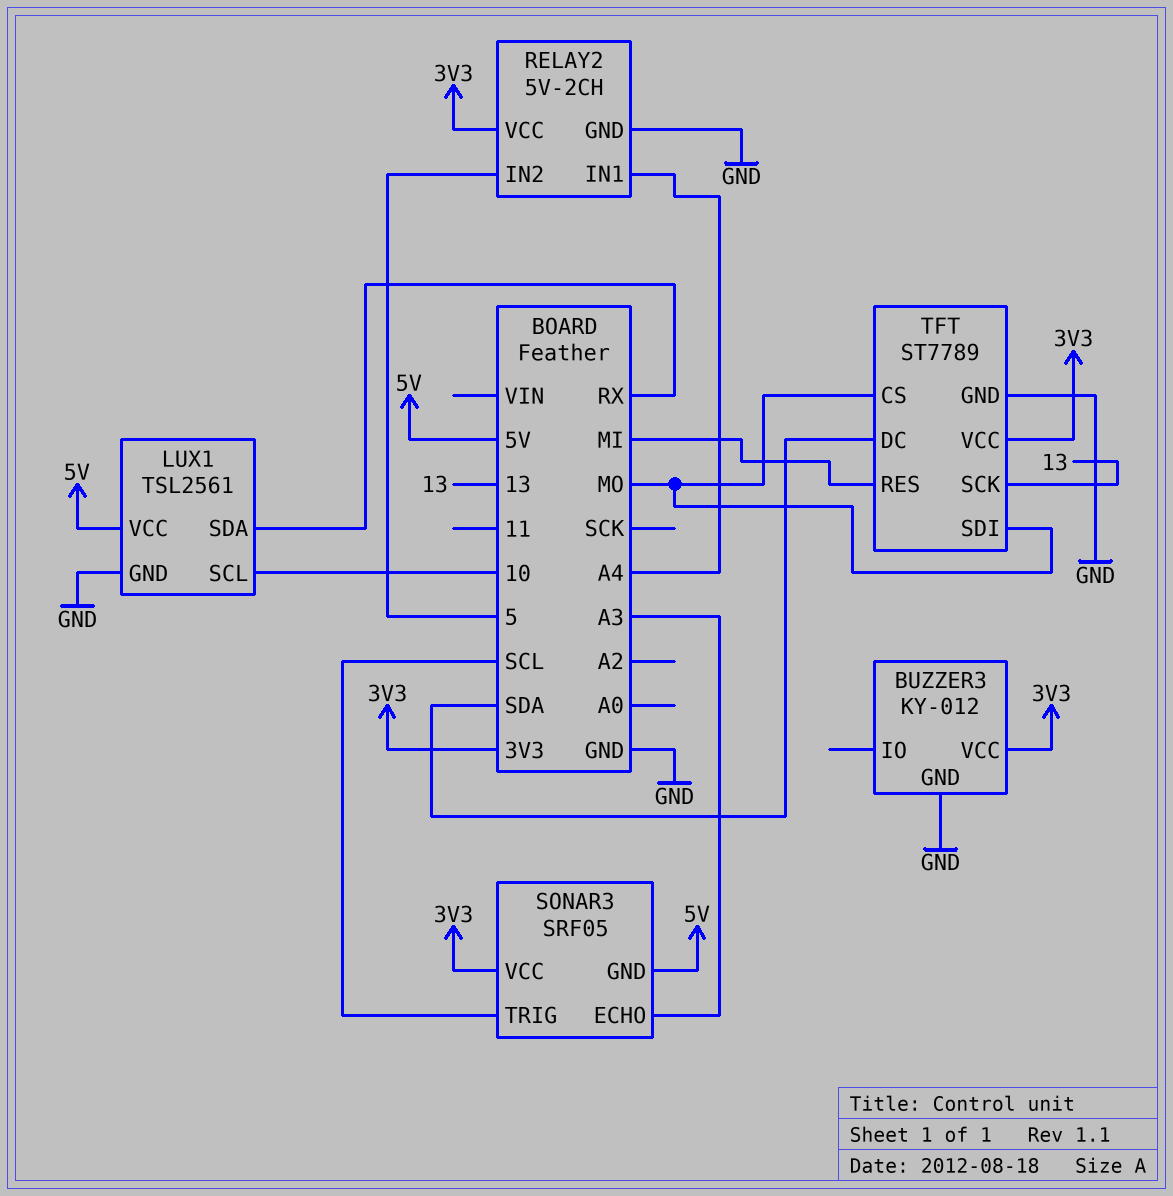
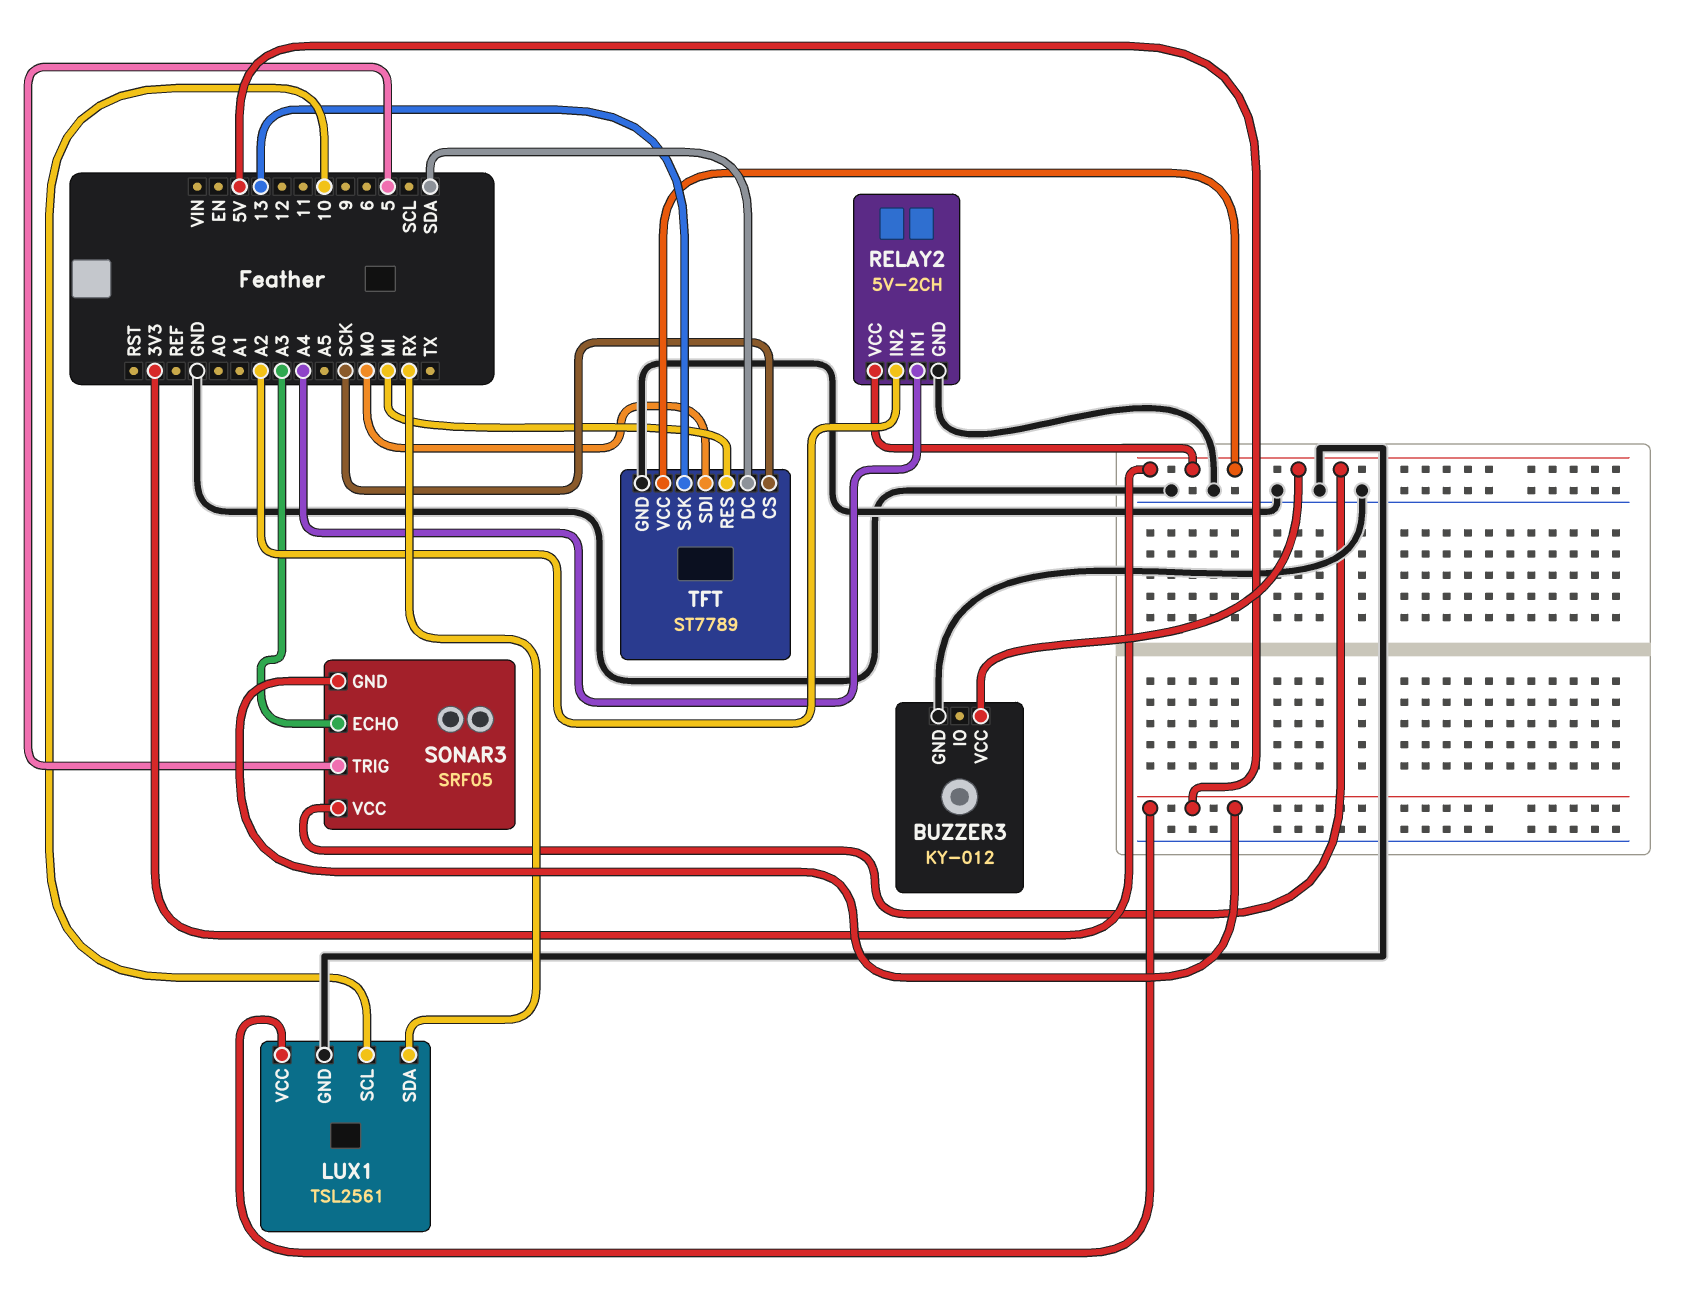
RELAY2 pin IN2: 5 -> A2
SONAR3 pin TRIG: SCL -> 5
TFT pin CS: MO -> SCK

